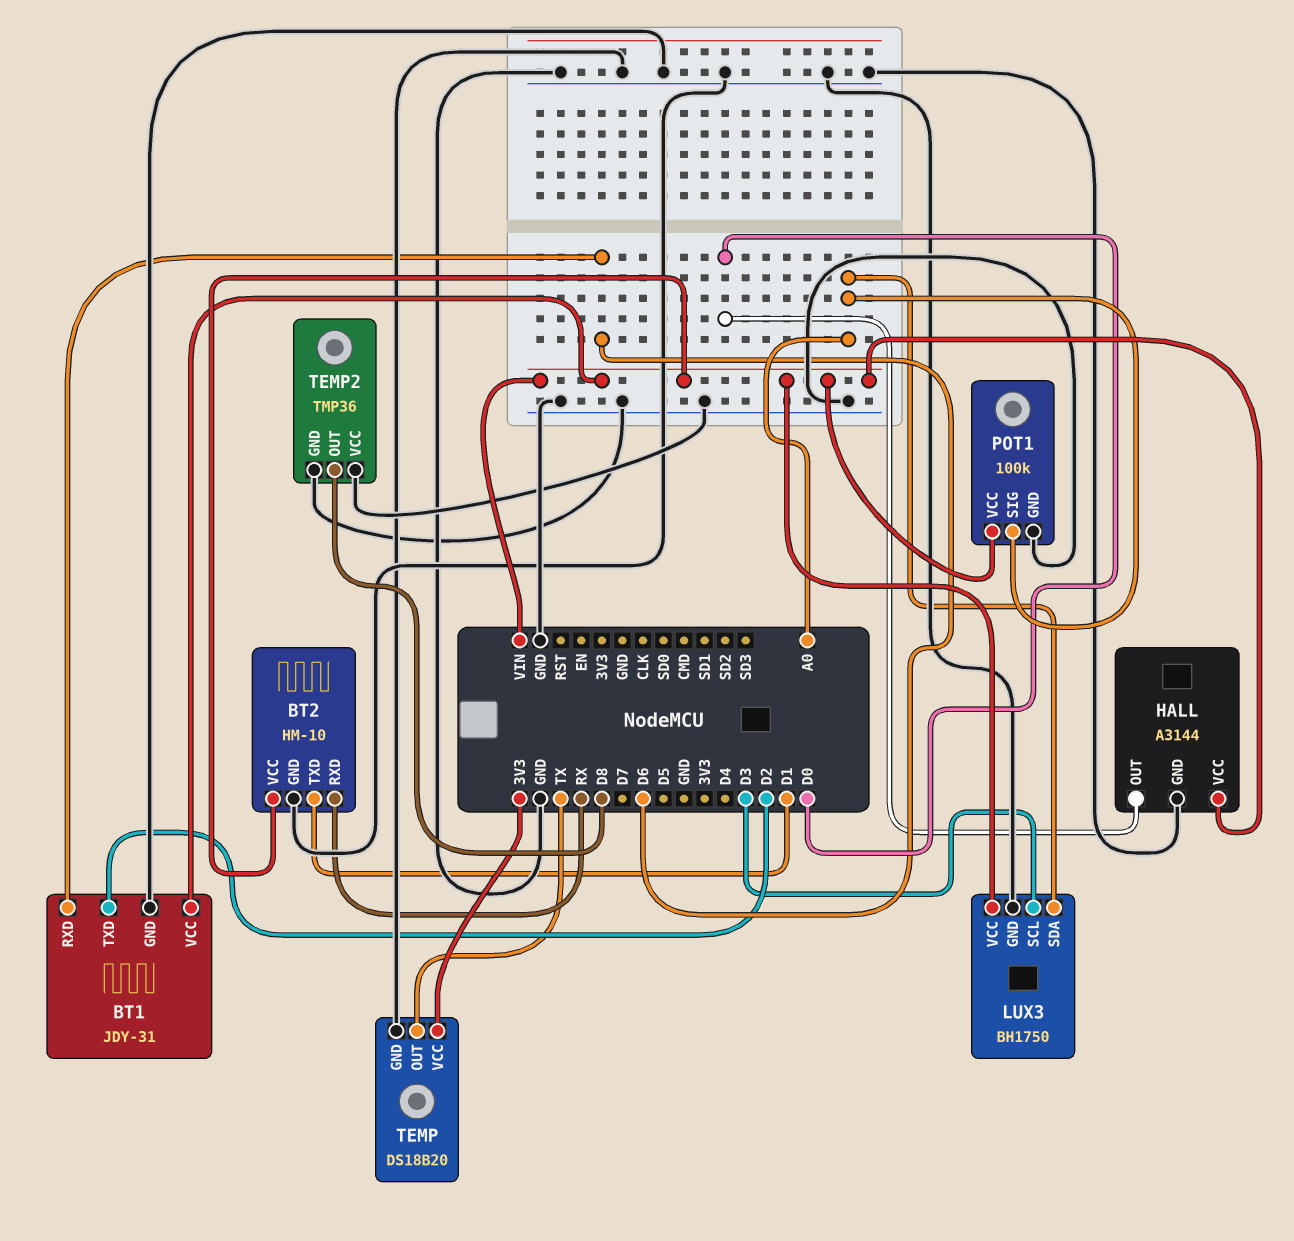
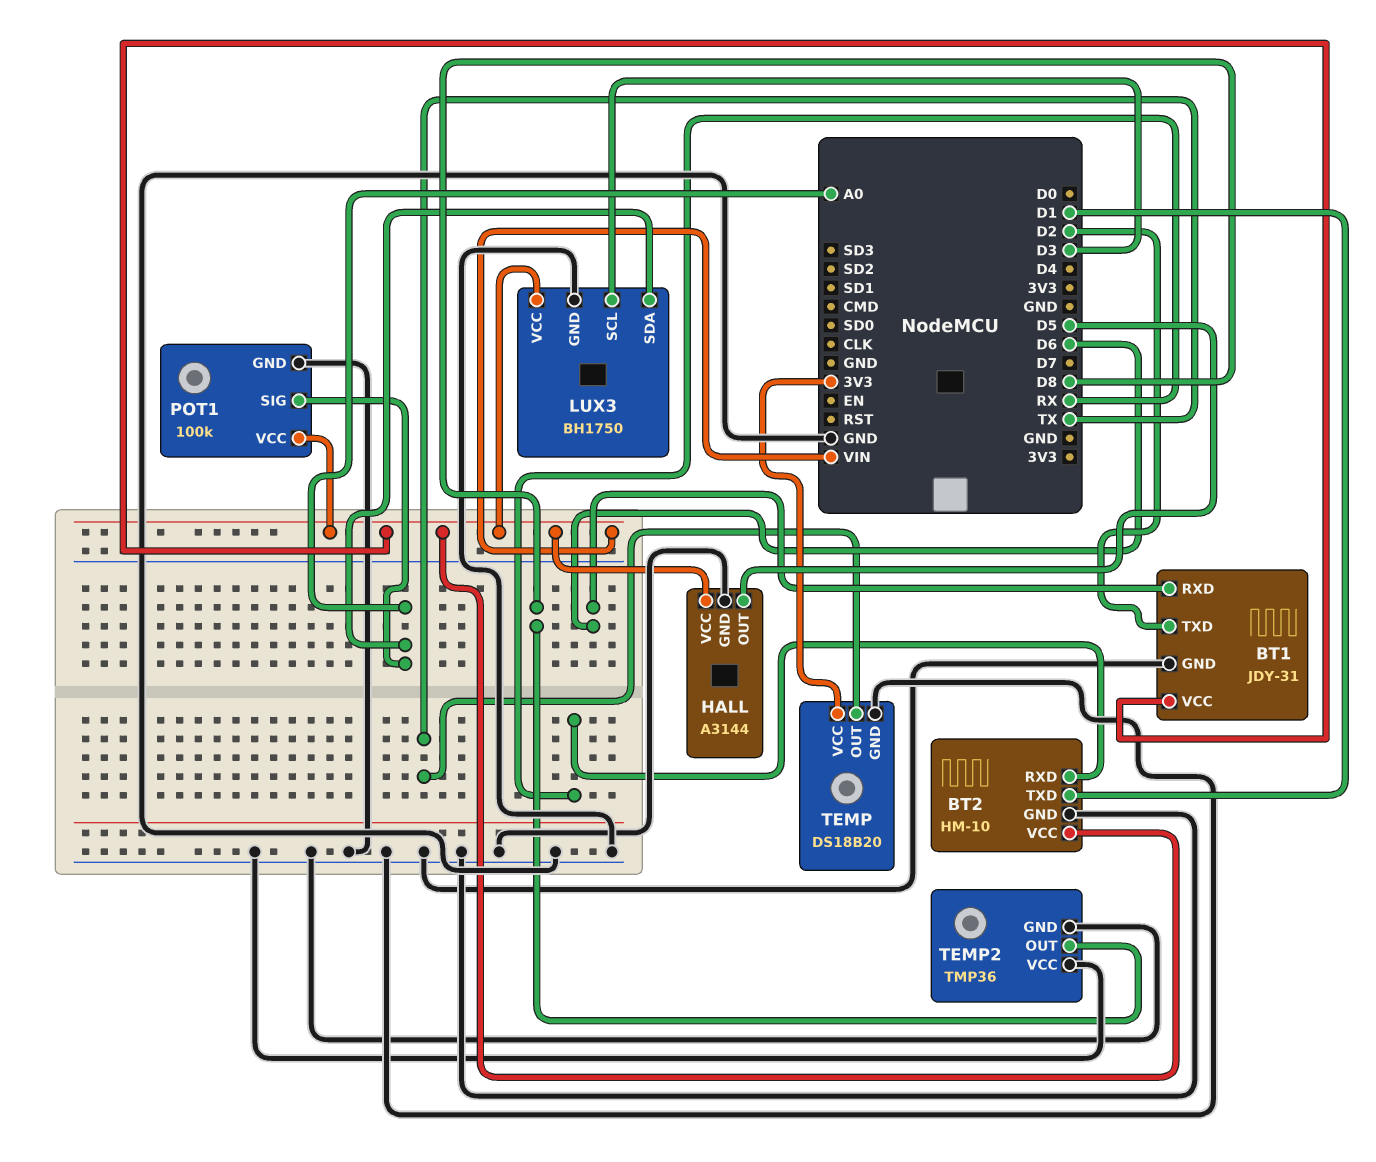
HALL pin OUT: D0 -> D5

